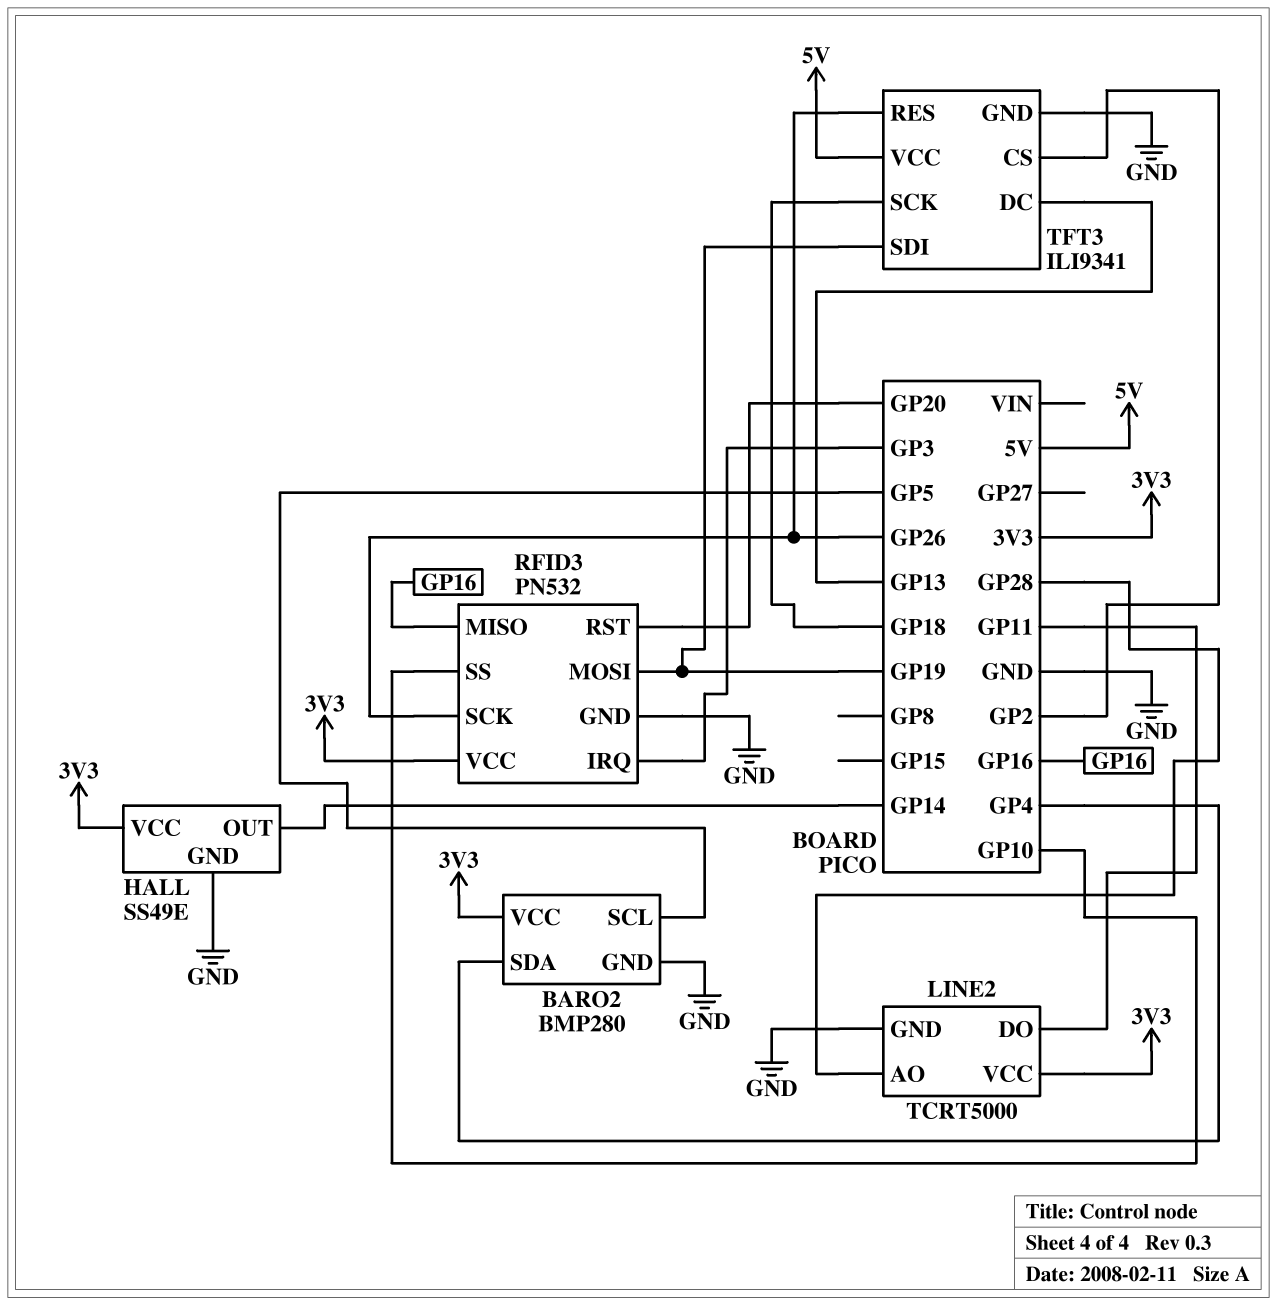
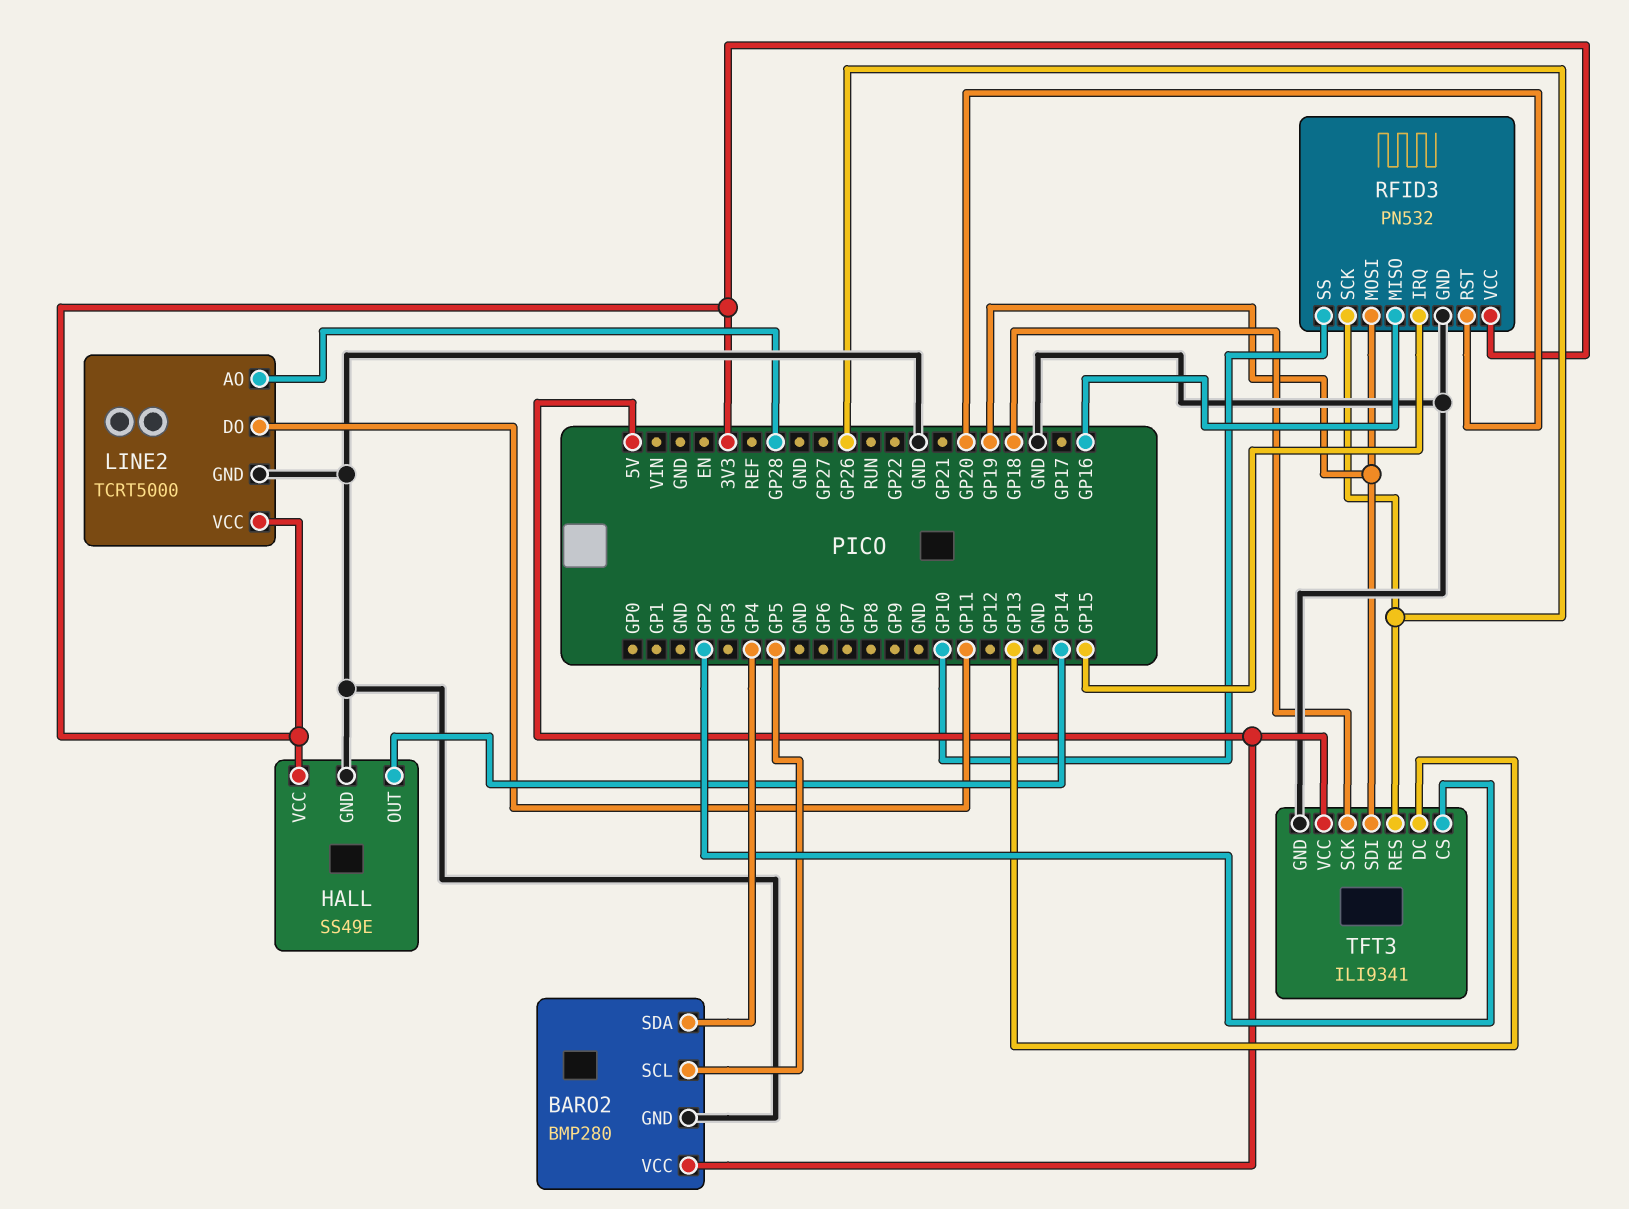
BARO2 pin VCC: 3V3 -> 5V
RFID3 pin IRQ: GP3 -> GP15

